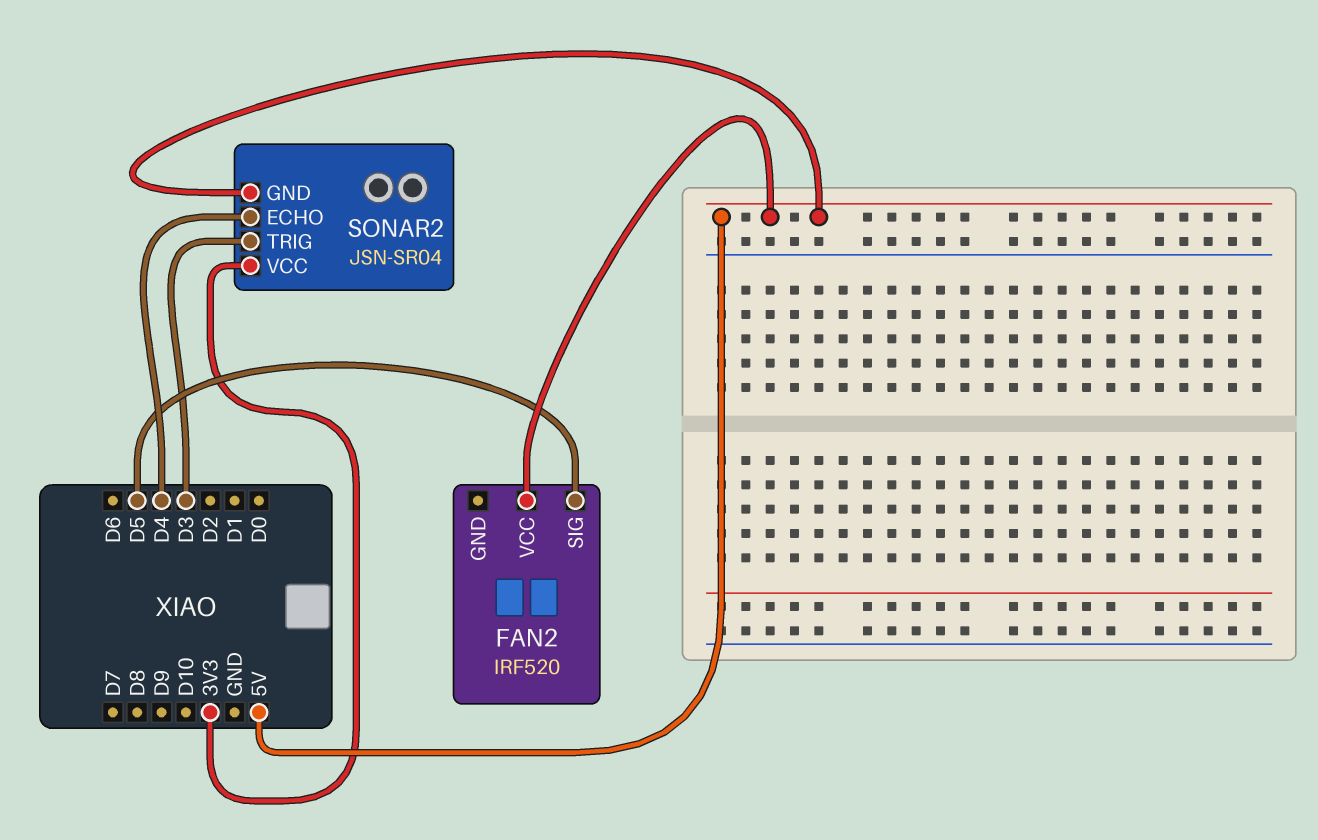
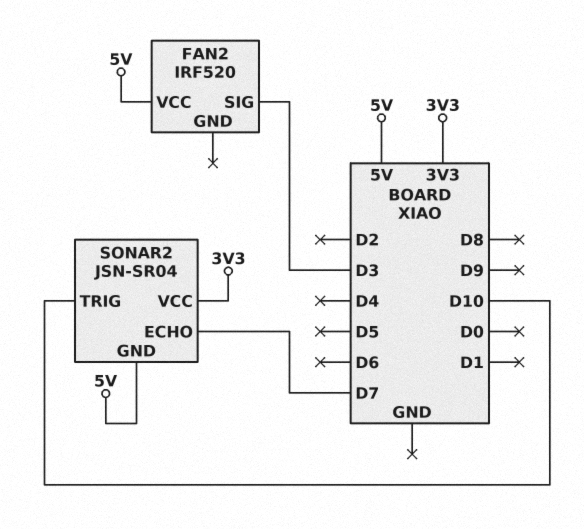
FAN2 pin SIG: D5 -> D3
SONAR2 pin ECHO: D4 -> D7
SONAR2 pin TRIG: D3 -> D10

